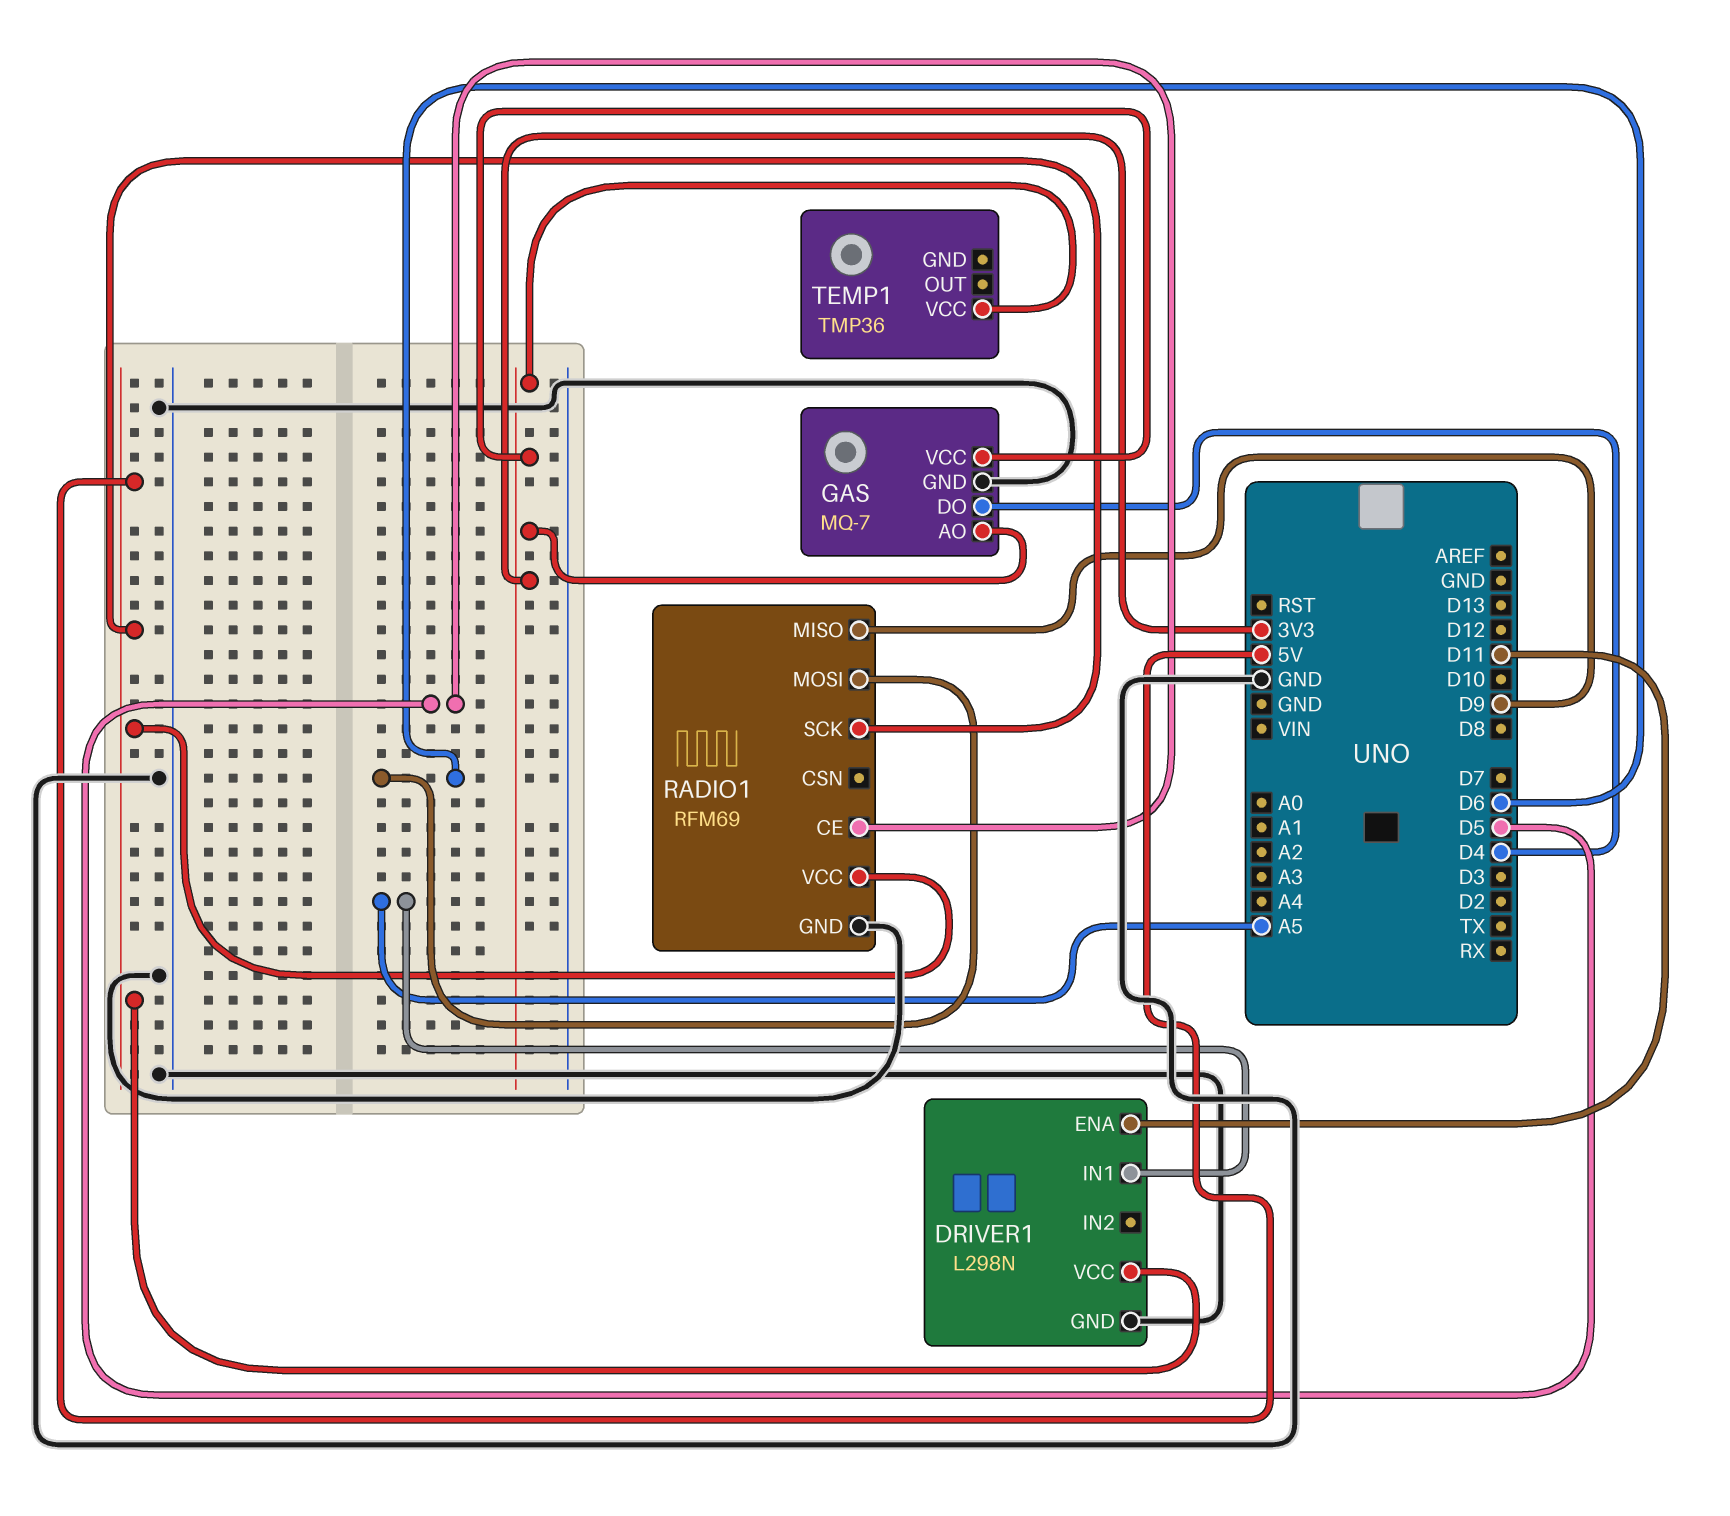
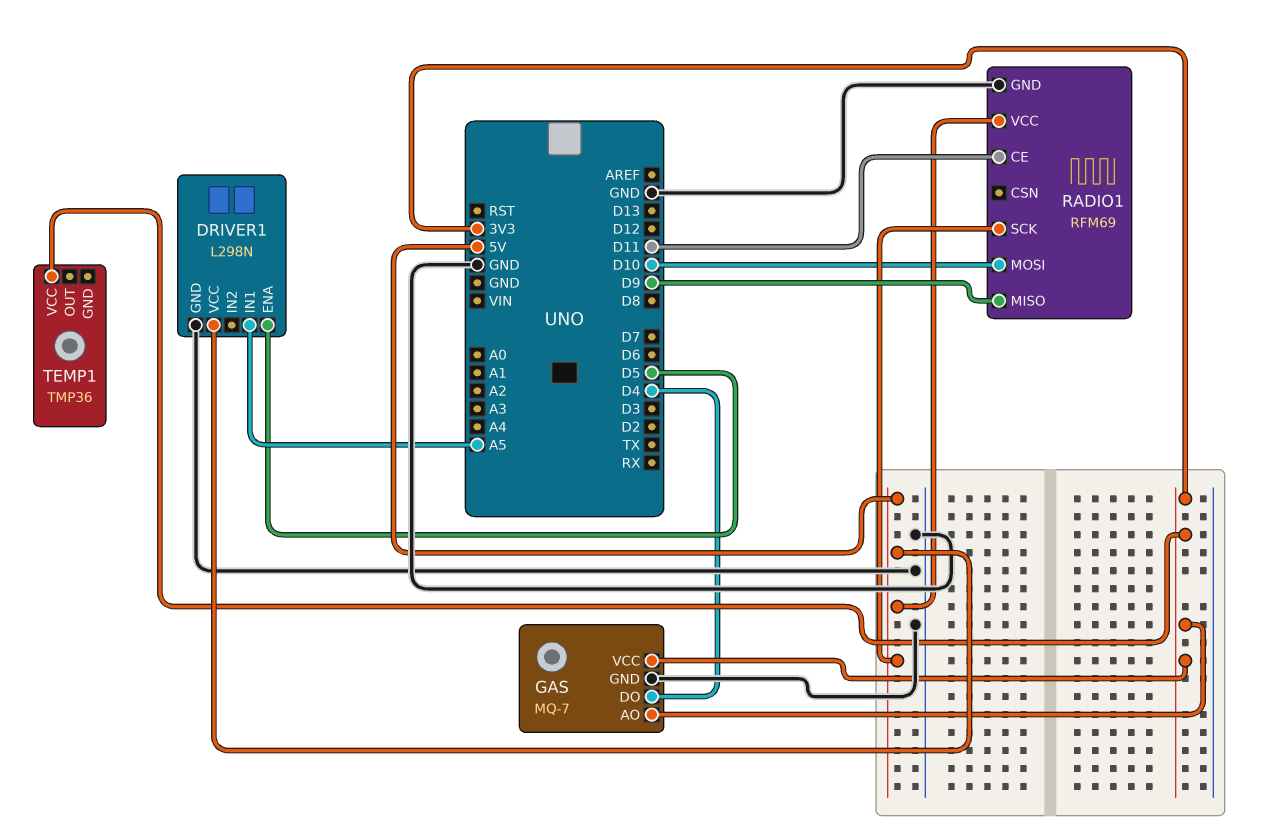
DRIVER1 pin ENA: D11 -> D5
RADIO1 pin CE: D5 -> D11
RADIO1 pin MOSI: D6 -> D10

